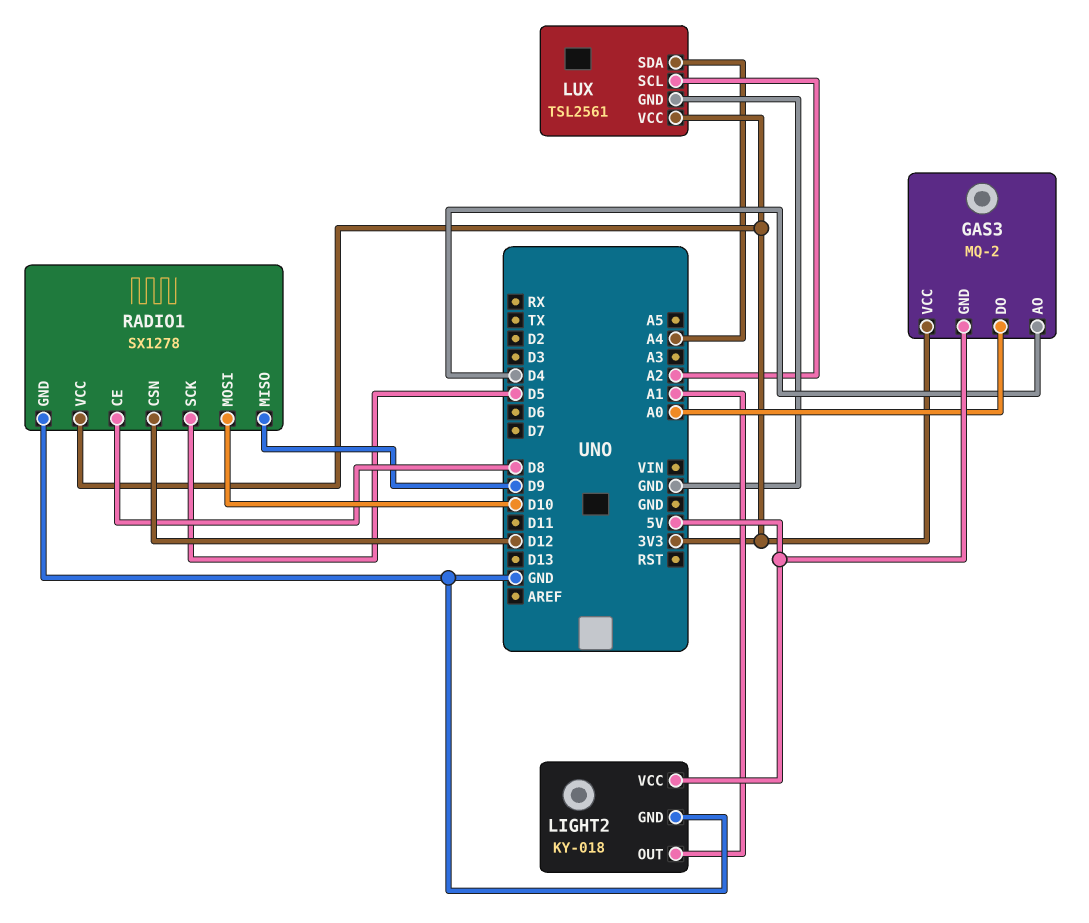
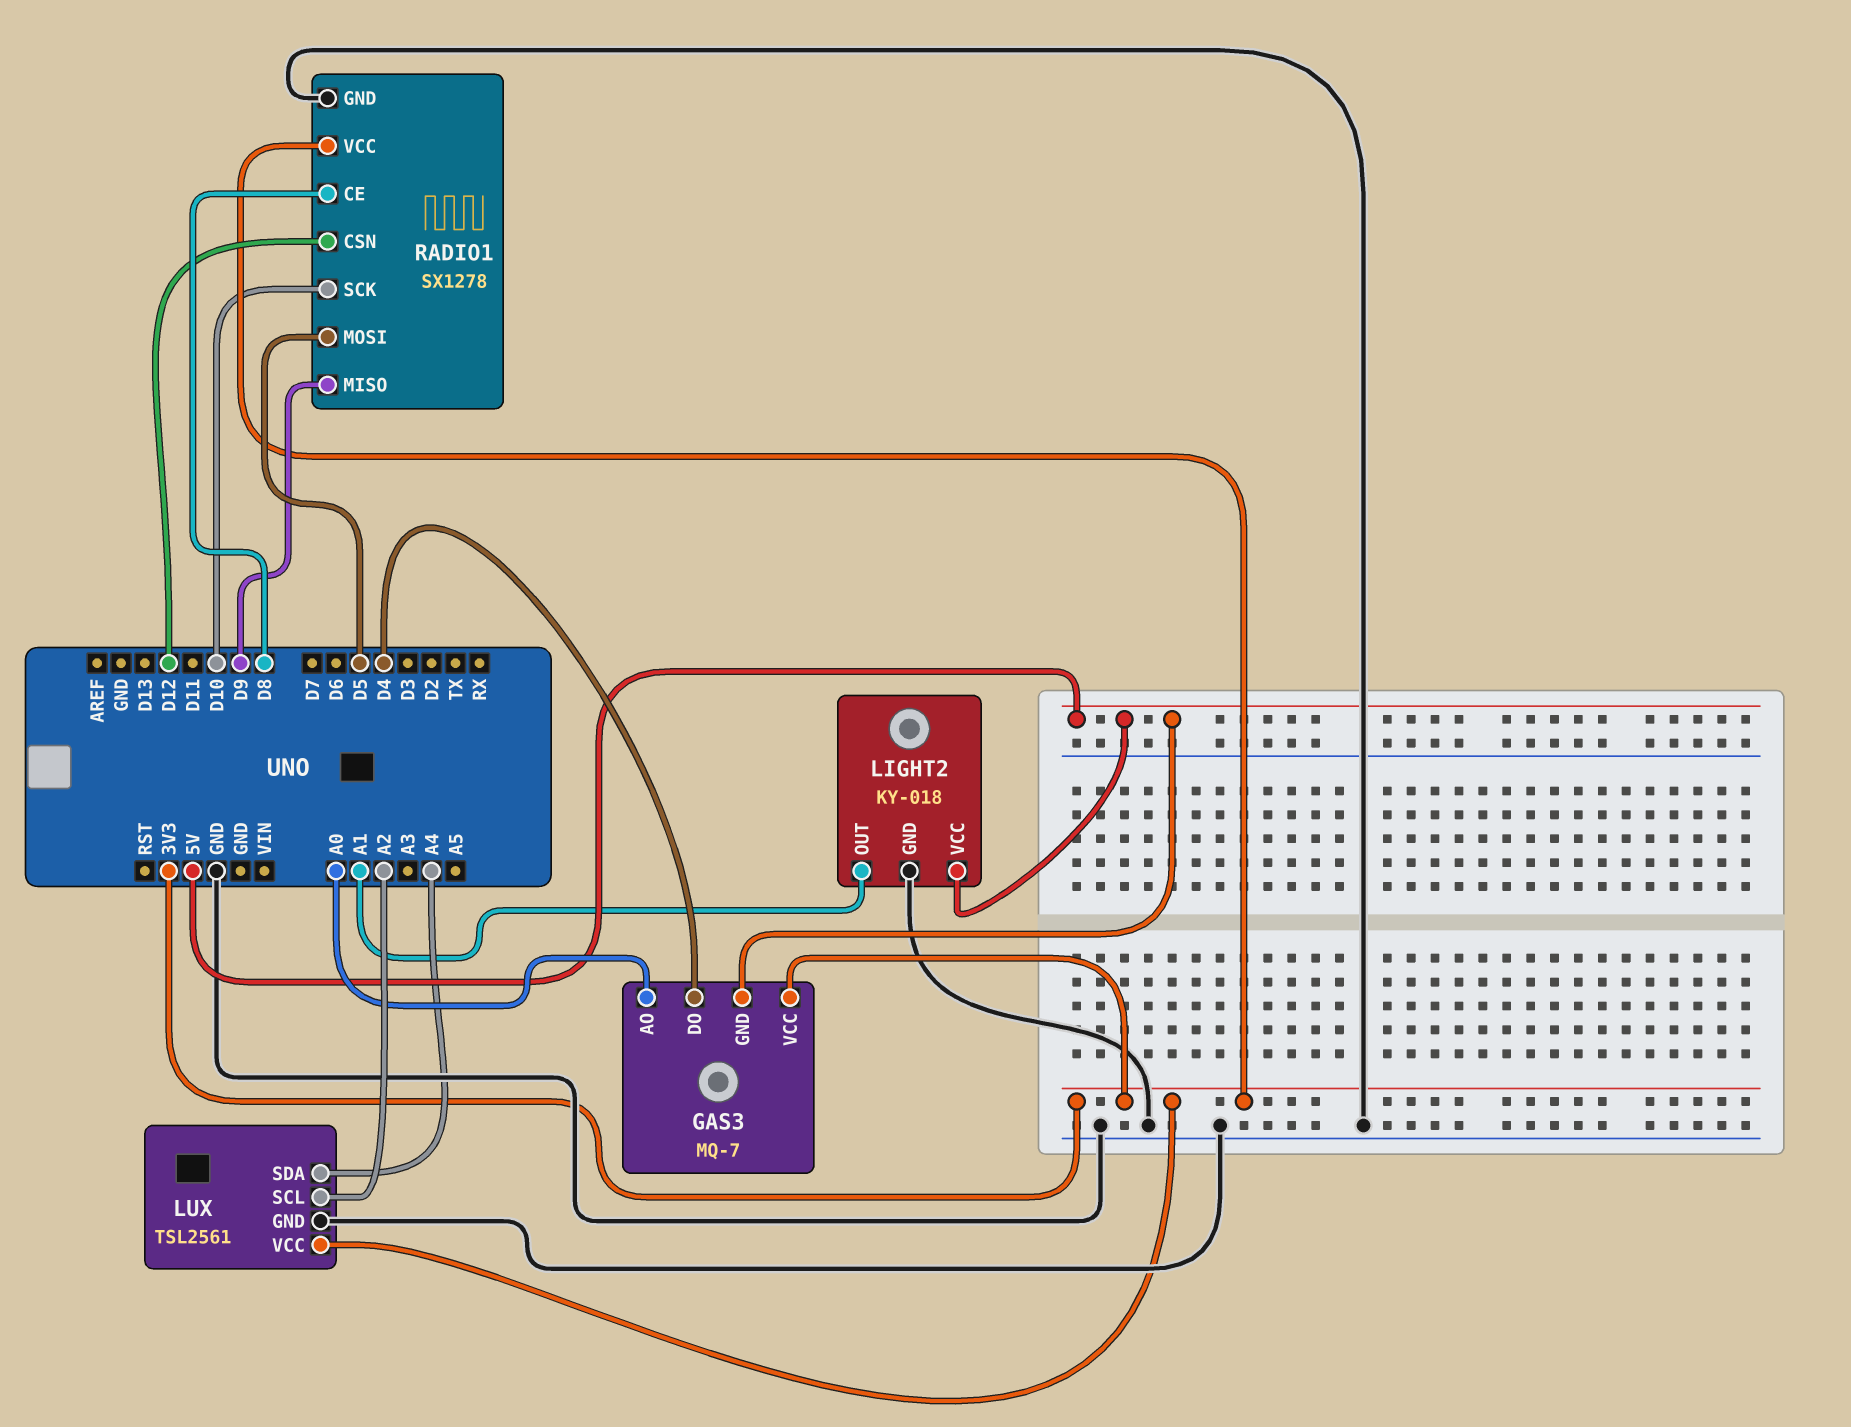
GAS3: MQ-2 -> MQ-7
GAS3 pin AO: D4 -> A0
GAS3 pin DO: A0 -> D4
RADIO1 pin MOSI: D10 -> D5
RADIO1 pin SCK: D5 -> D10

